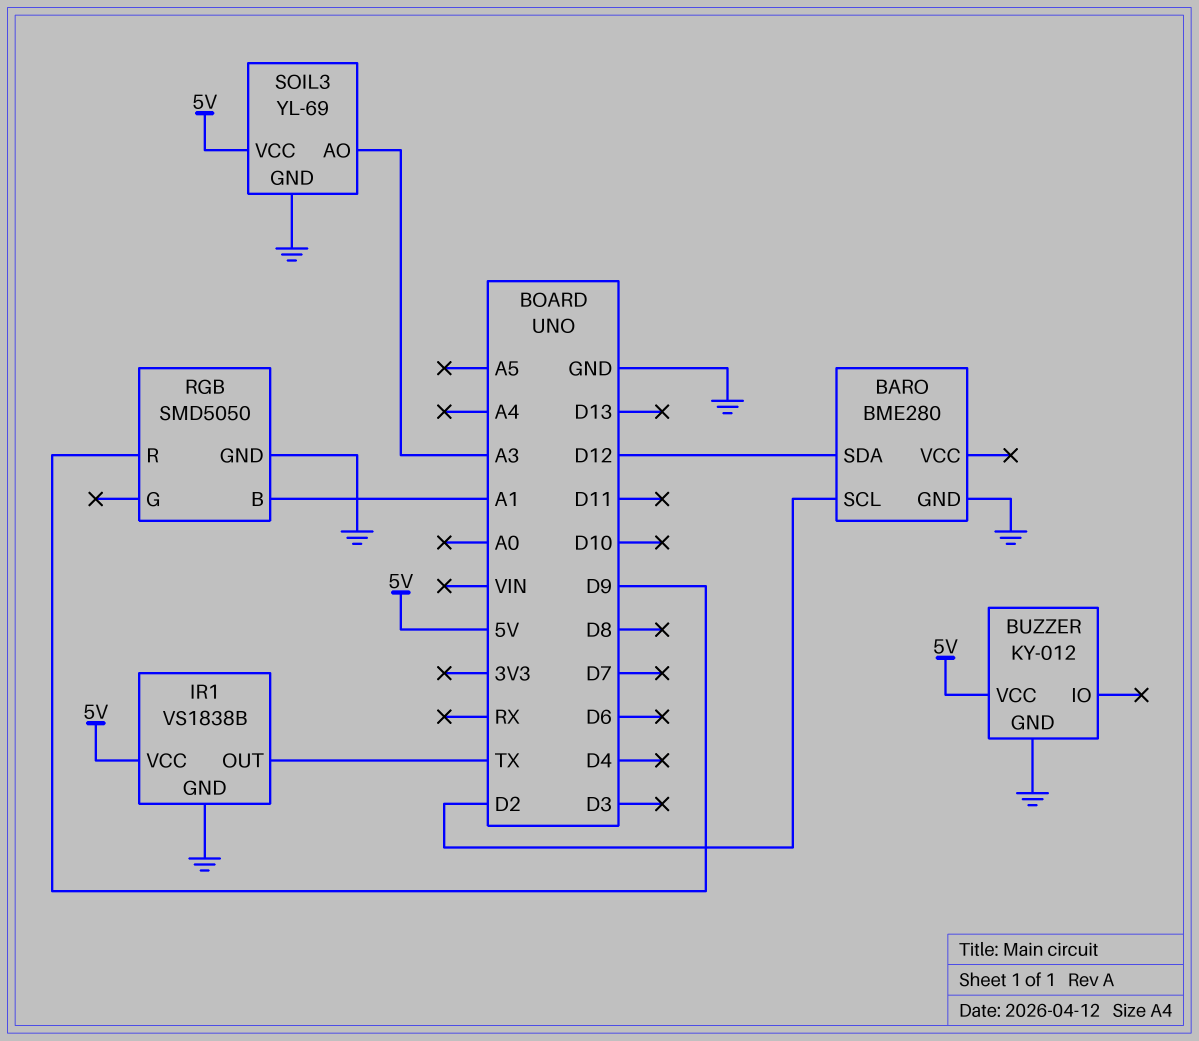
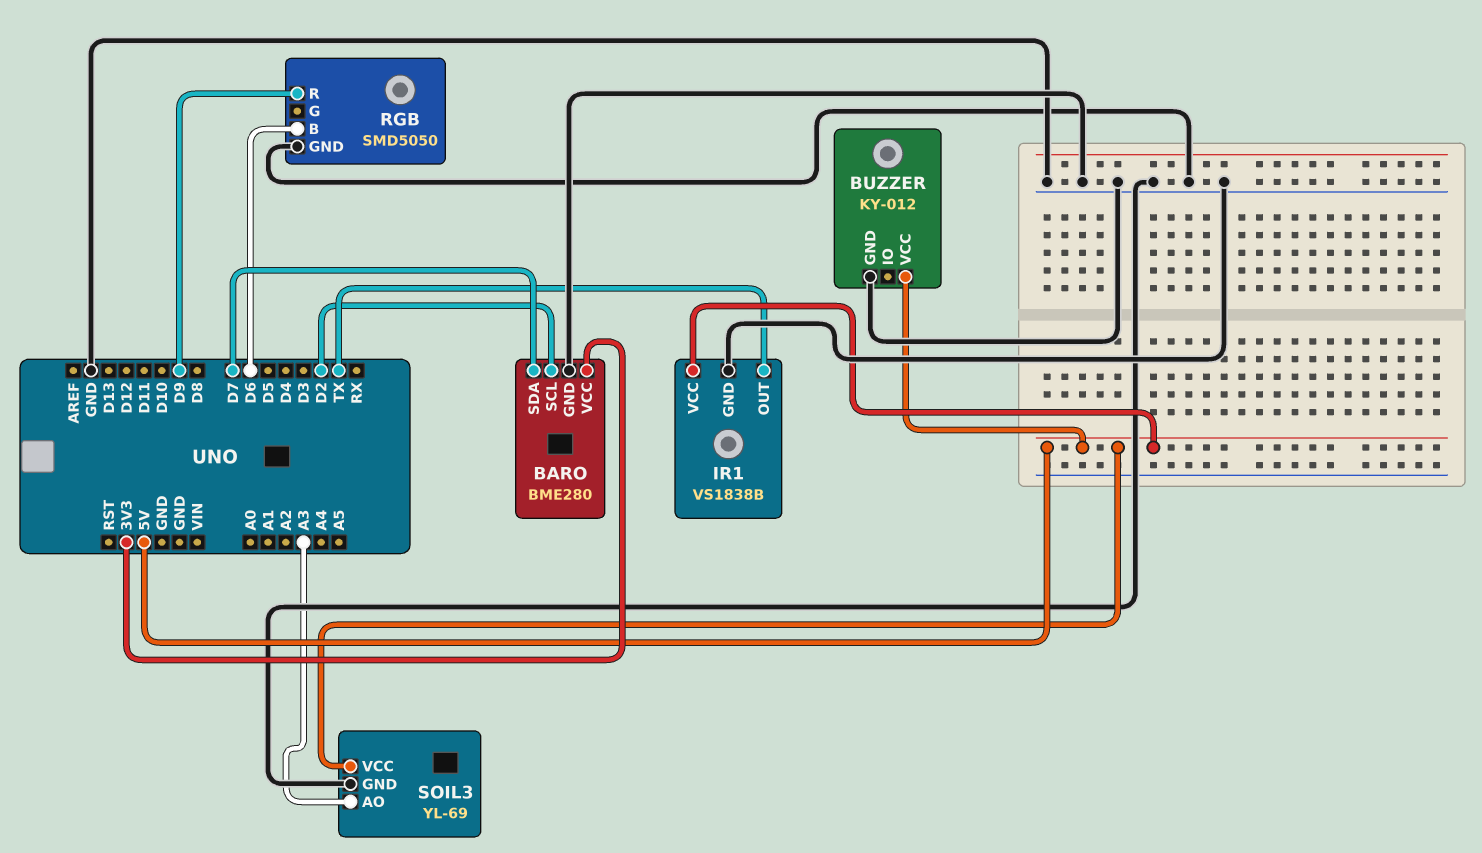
BARO pin SDA: D12 -> D7
BARO pin VCC: none -> 3V3
RGB pin B: A1 -> D6

